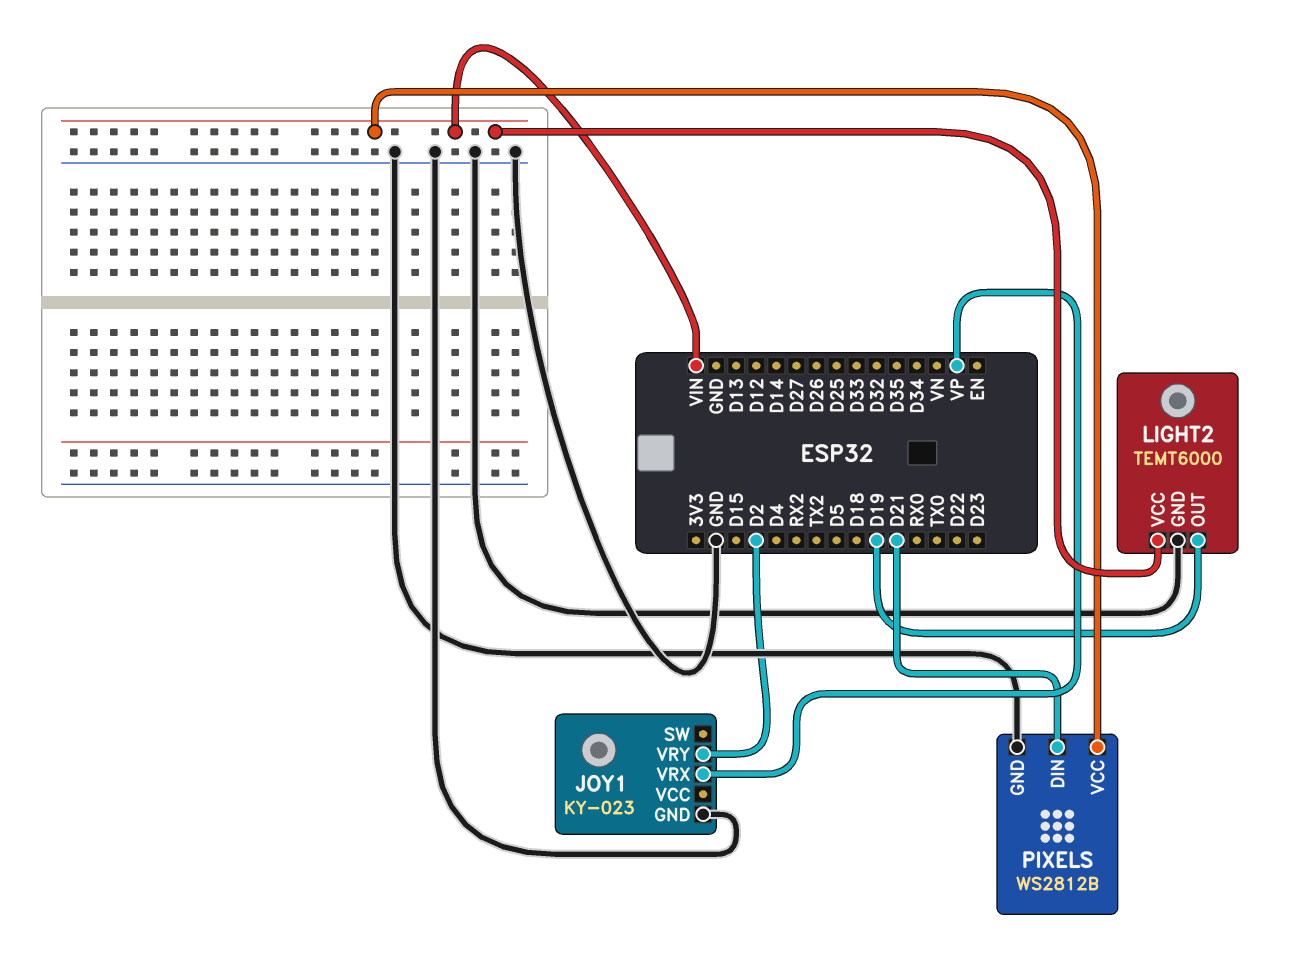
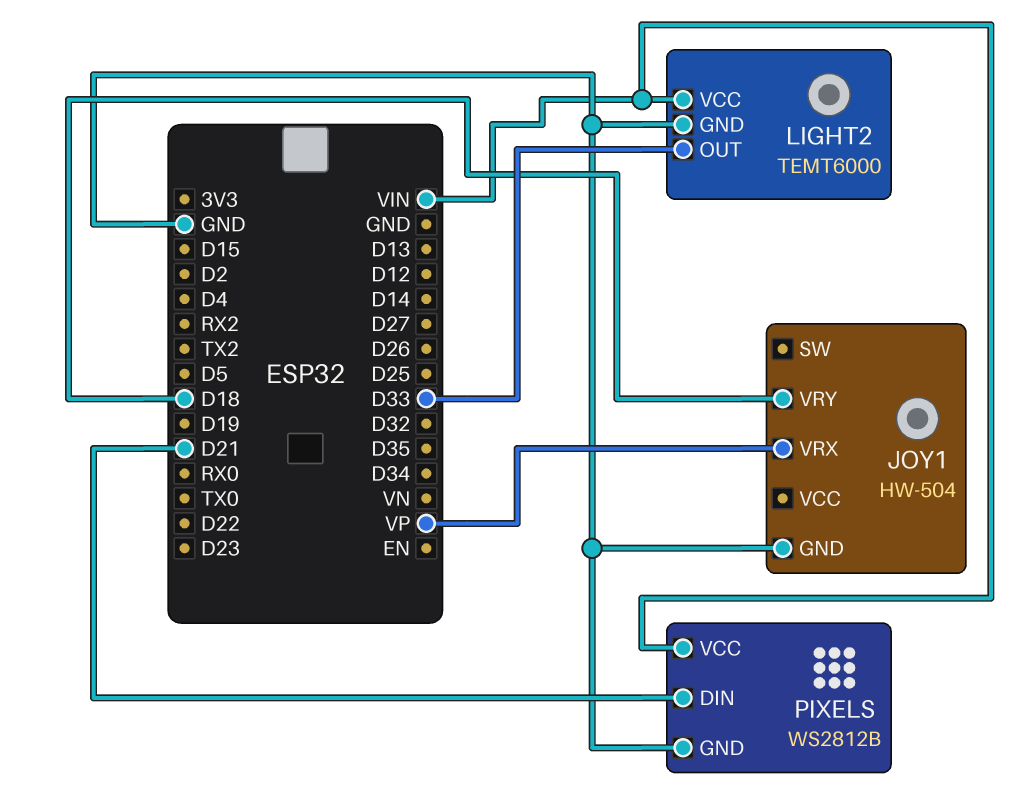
JOY1: KY-023 -> HW-504
JOY1 pin VRY: D2 -> D18
LIGHT2 pin OUT: D19 -> D33

